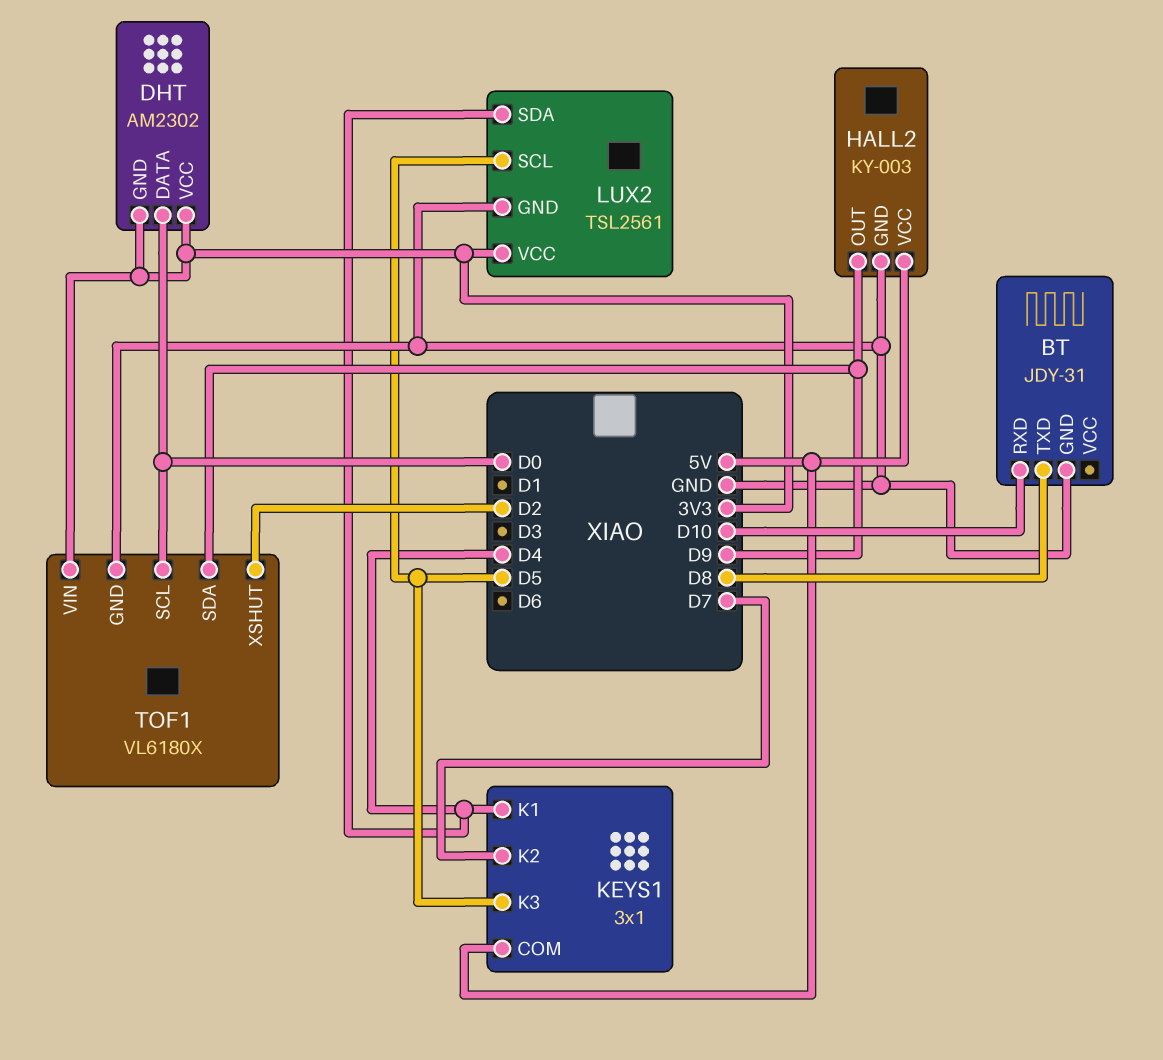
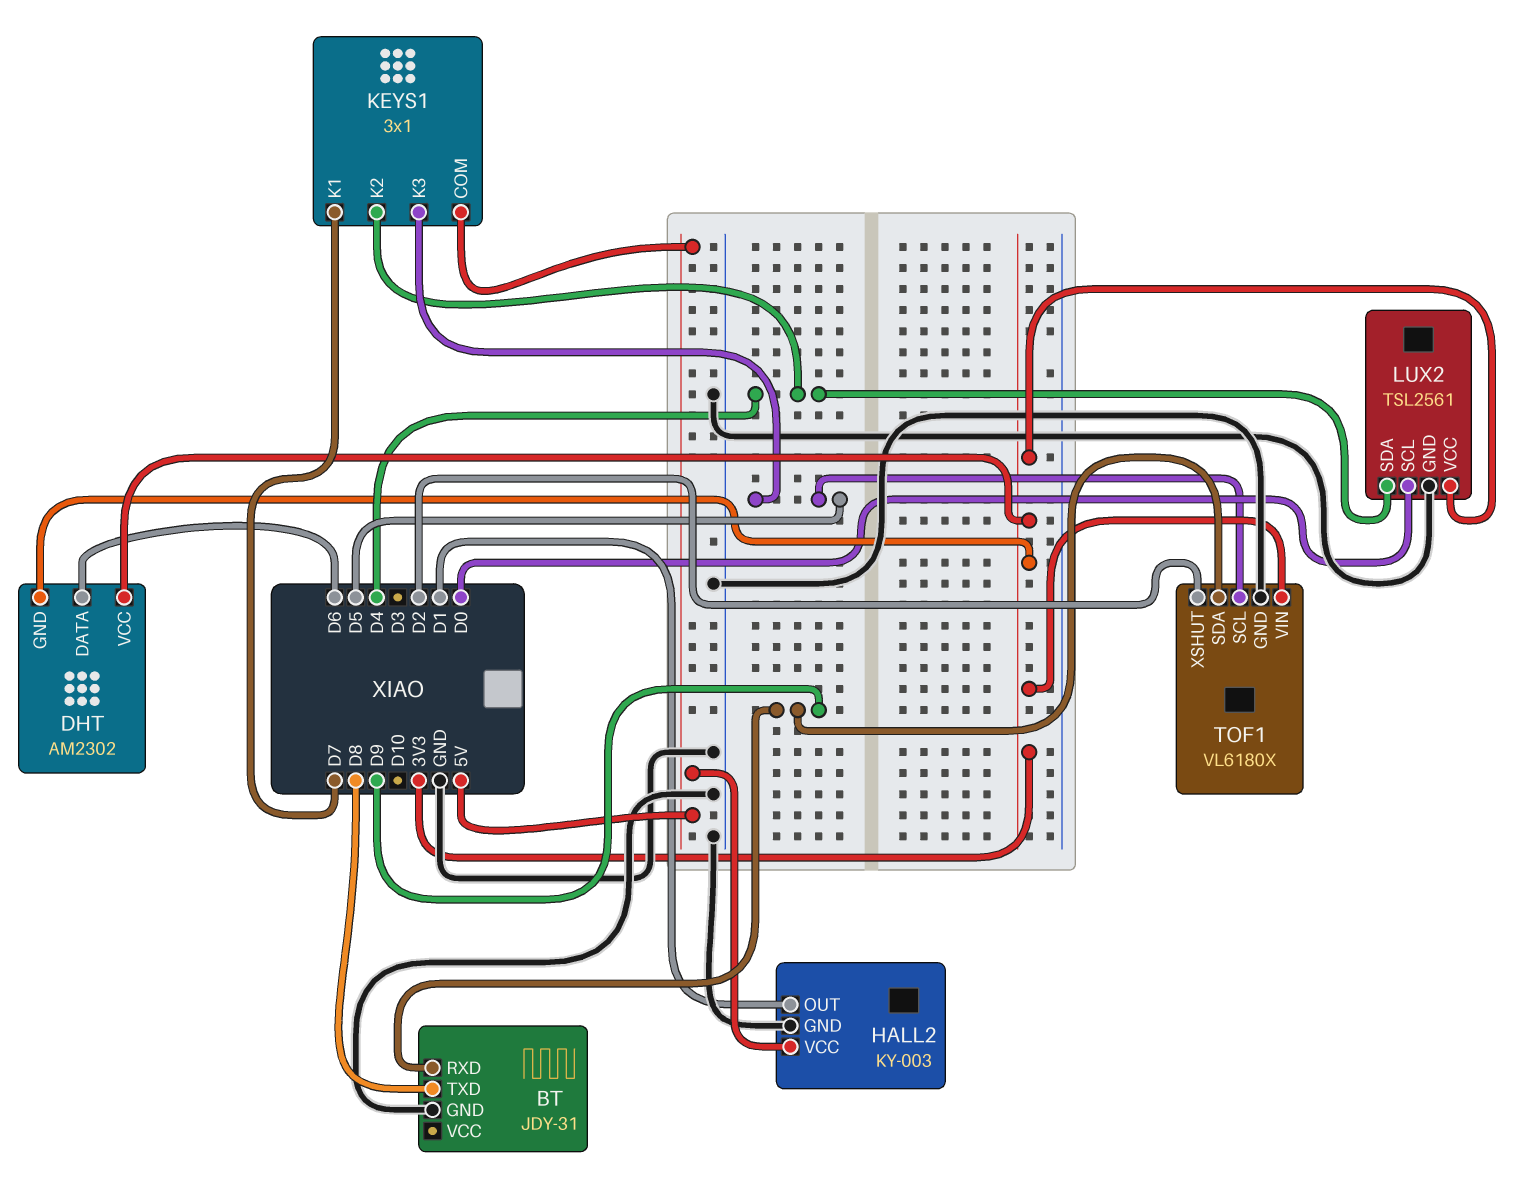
BT pin RXD: D10 -> D9
DHT pin DATA: D0 -> D6
HALL2 pin OUT: D9 -> D1
KEYS1 pin K1: D4 -> D7
KEYS1 pin K2: D7 -> D4
LUX2 pin SCL: D5 -> D0
TOF1 pin SCL: D0 -> D5

